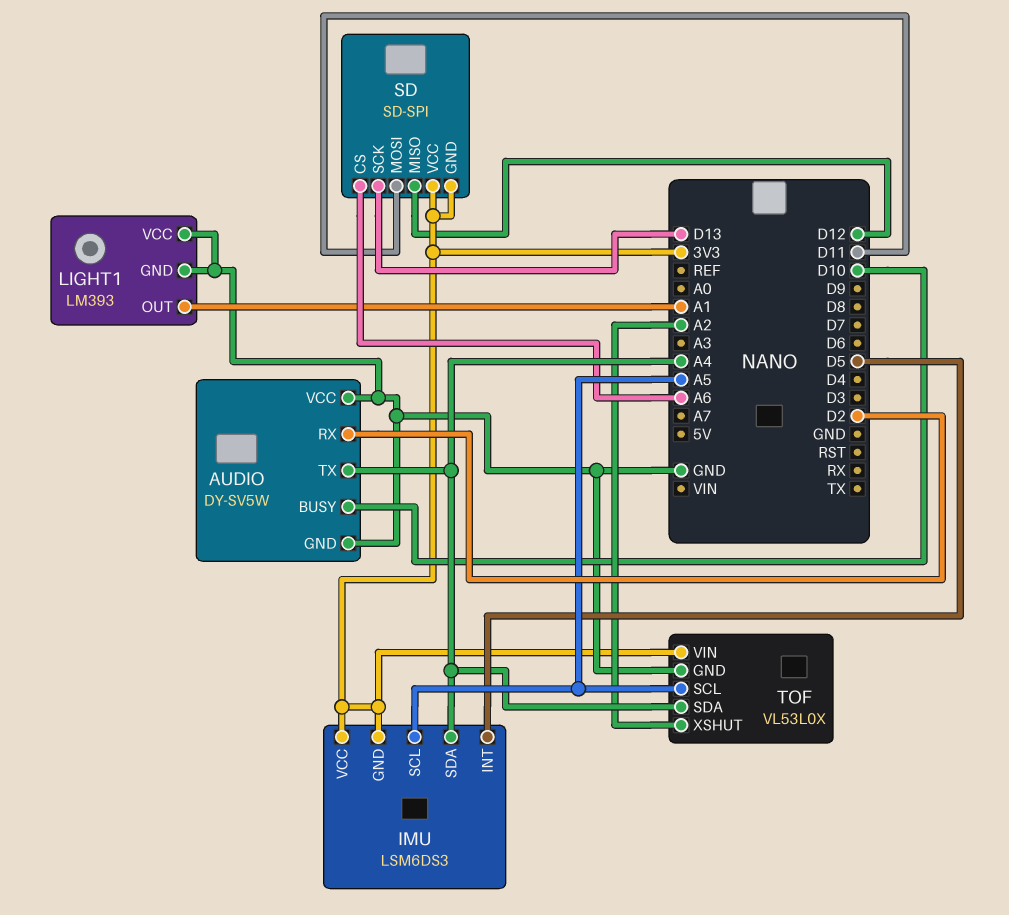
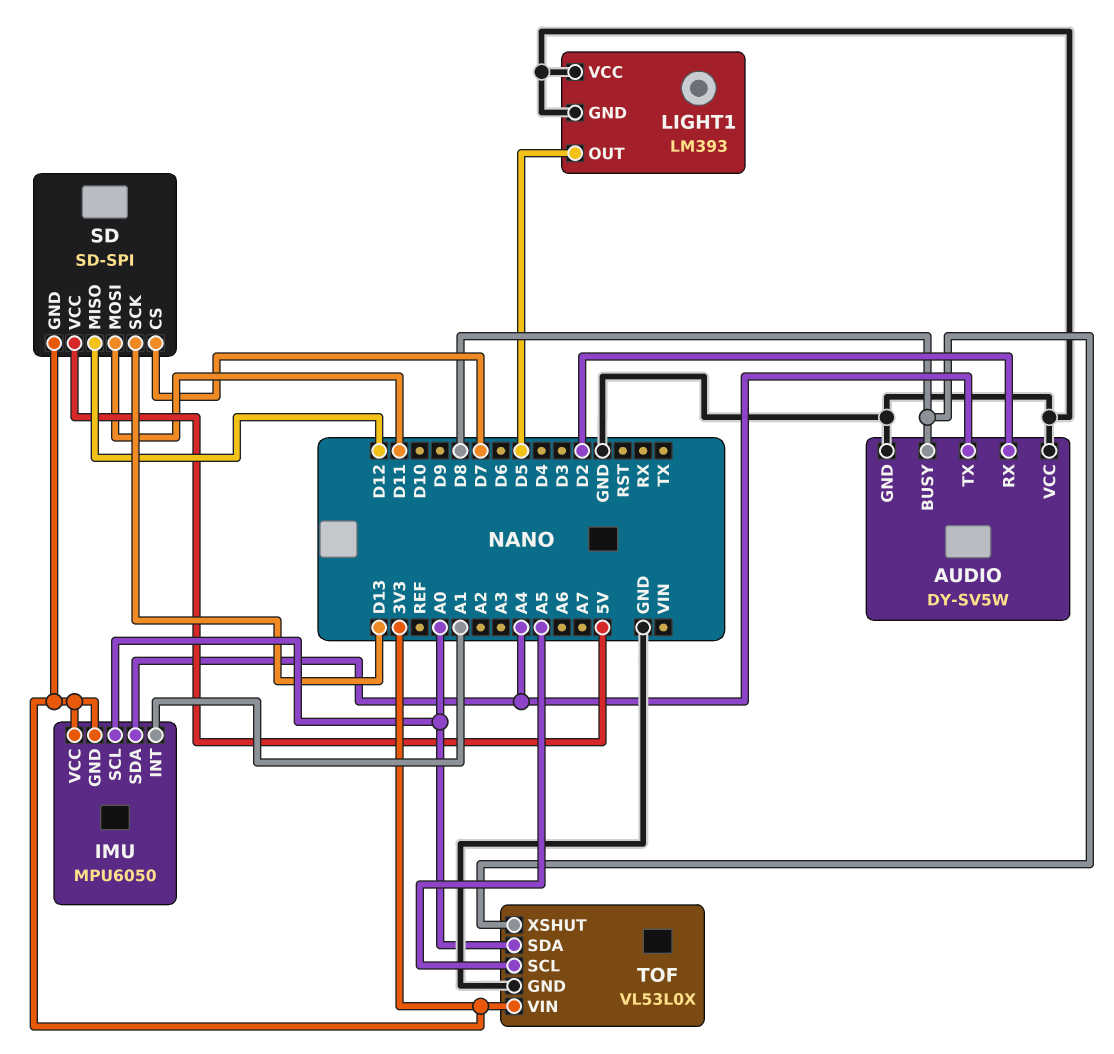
AUDIO pin BUSY: D10 -> D8
IMU: LSM6DS3 -> MPU6050
IMU pin INT: D5 -> A1
IMU pin SCL: A5 -> A0
LIGHT1 pin OUT: A1 -> D5
SD pin CS: A6 -> D7
SD pin VCC: 3V3 -> 5V
TOF pin SDA: A4 -> A0
TOF pin XSHUT: A2 -> D8

